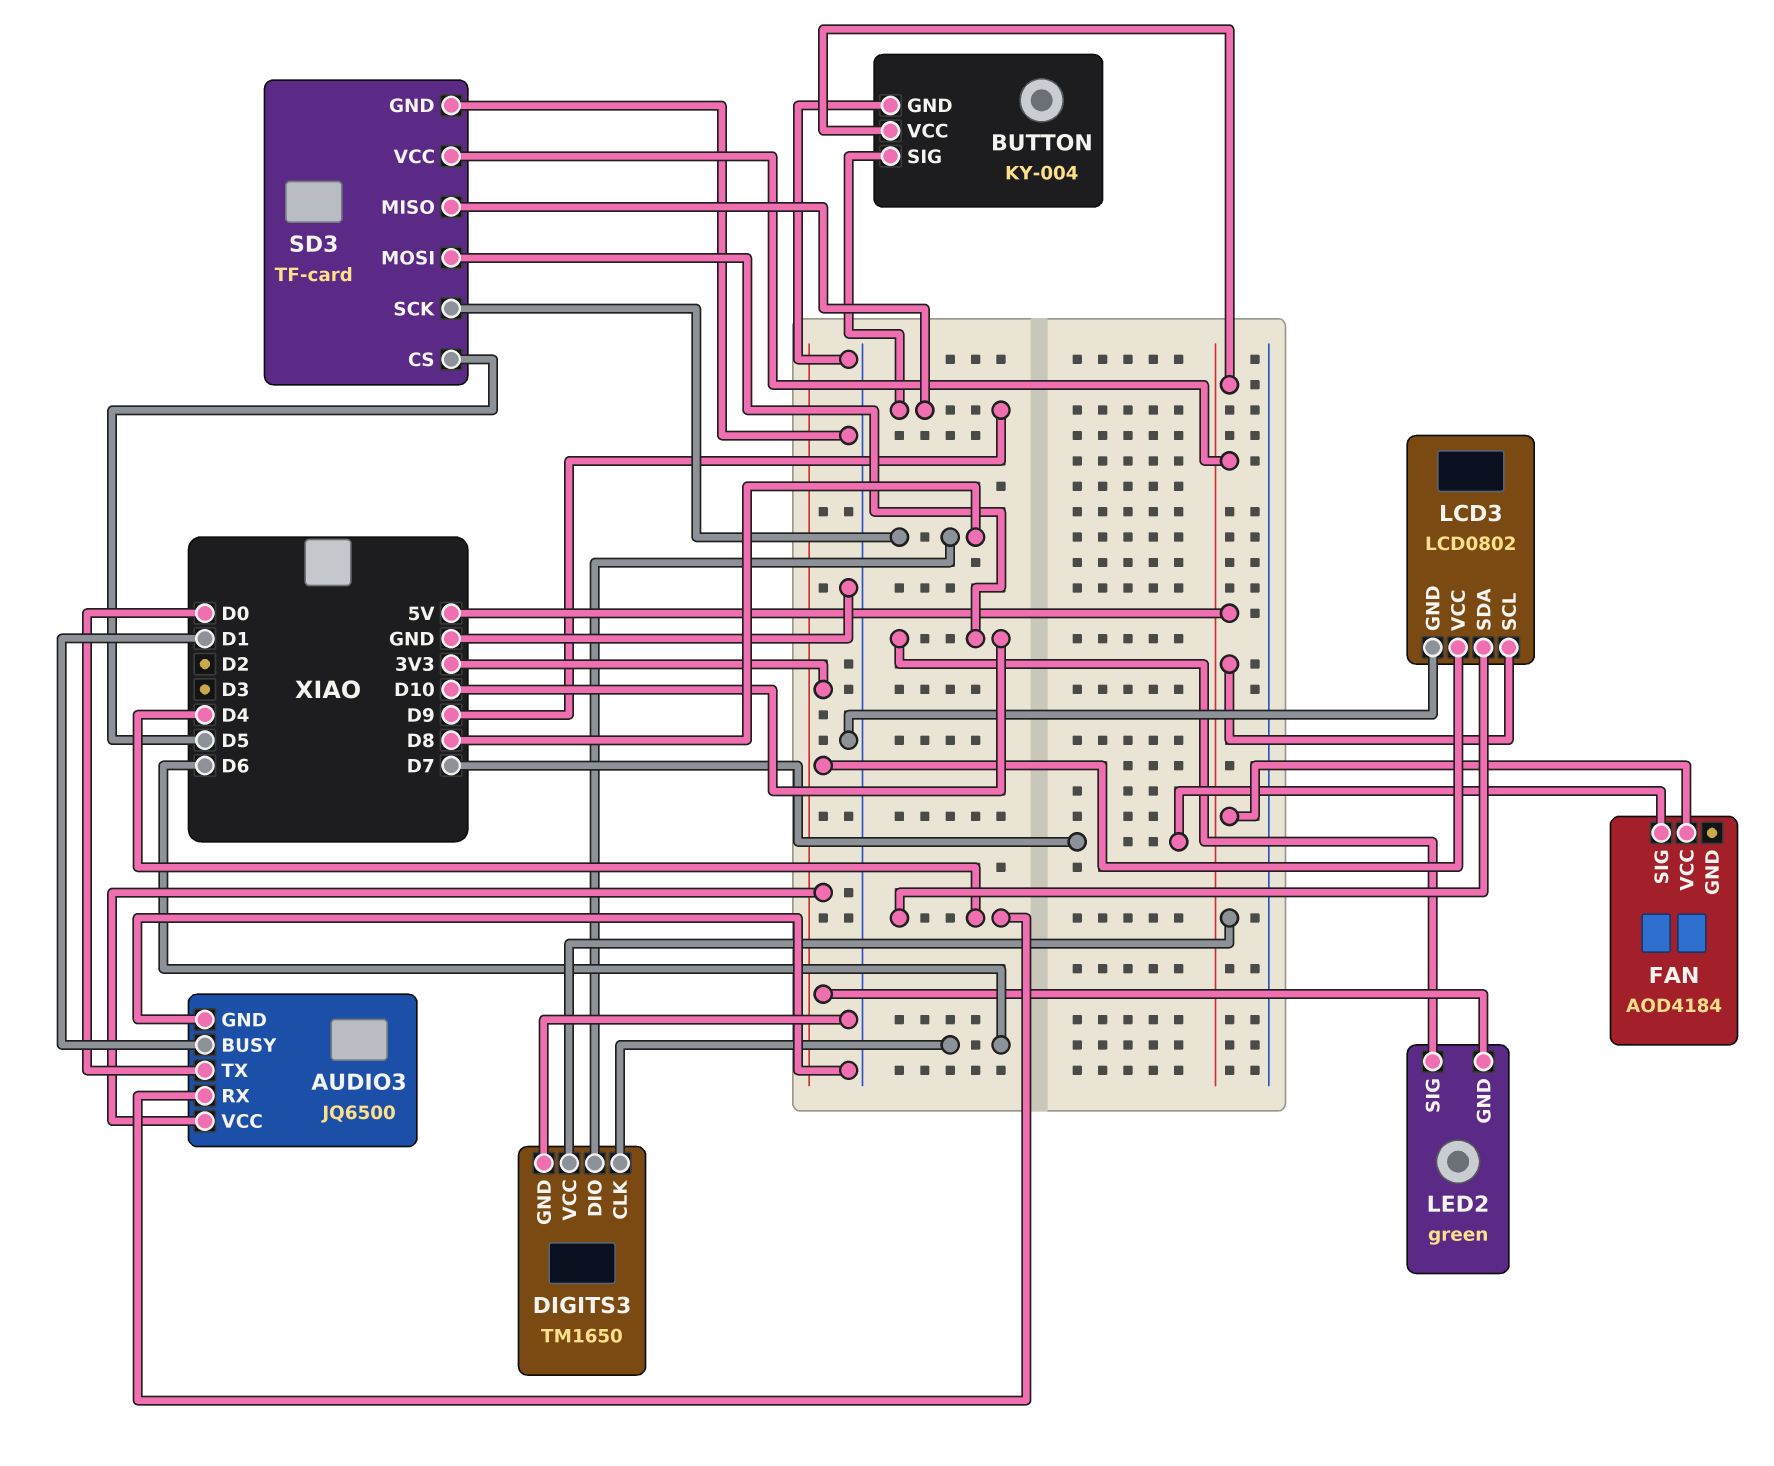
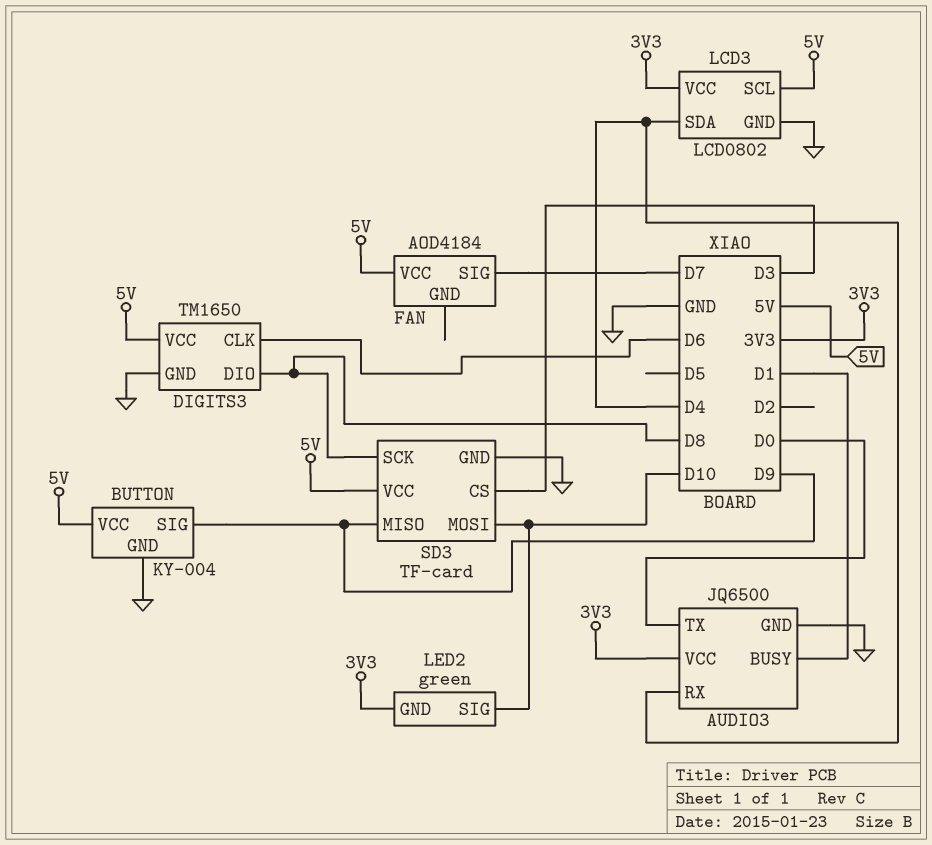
SD3 pin CS: D5 -> D3

